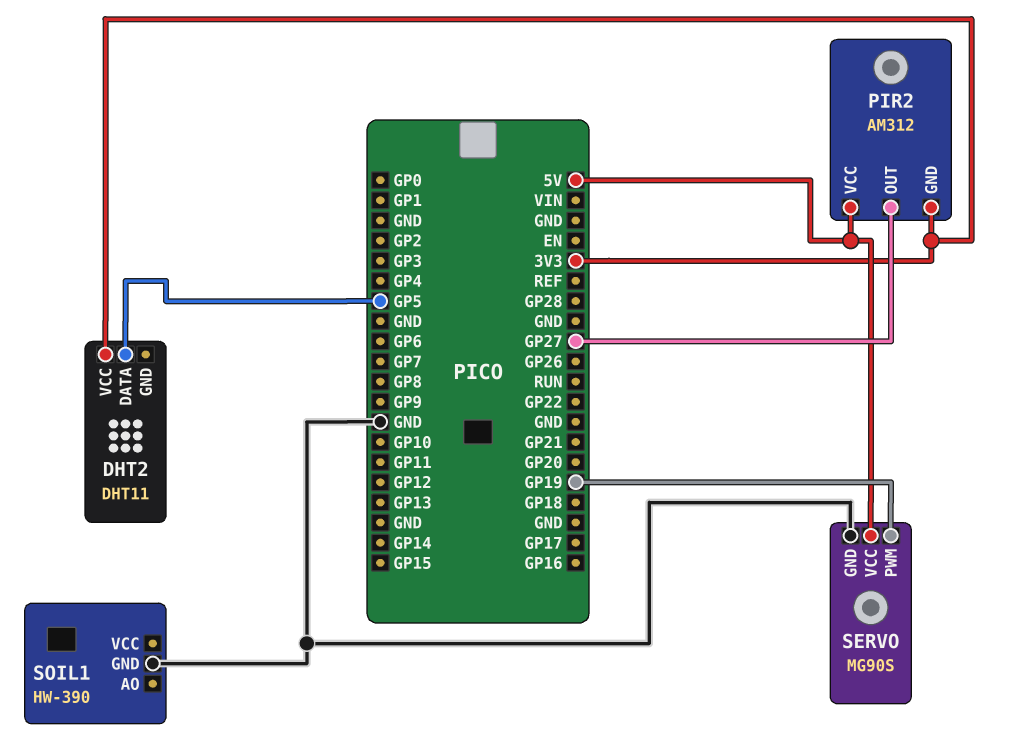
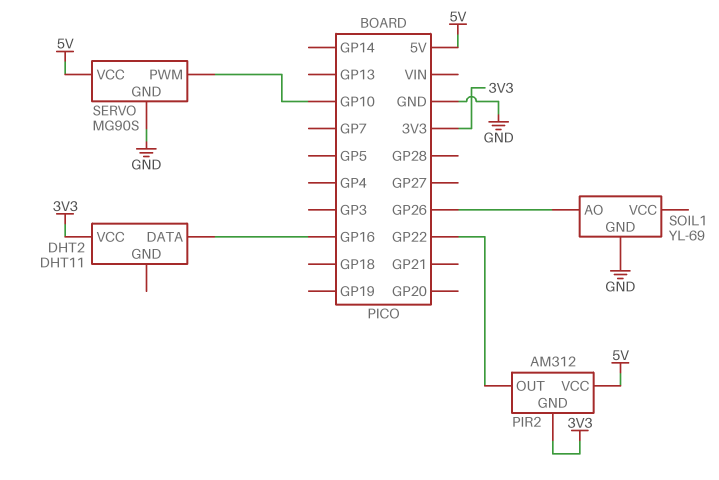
DHT2 pin DATA: GP5 -> GP16
PIR2 pin OUT: GP27 -> GP22
SERVO pin PWM: GP19 -> GP10
SOIL1: HW-390 -> YL-69
SOIL1 pin AO: none -> GP26

